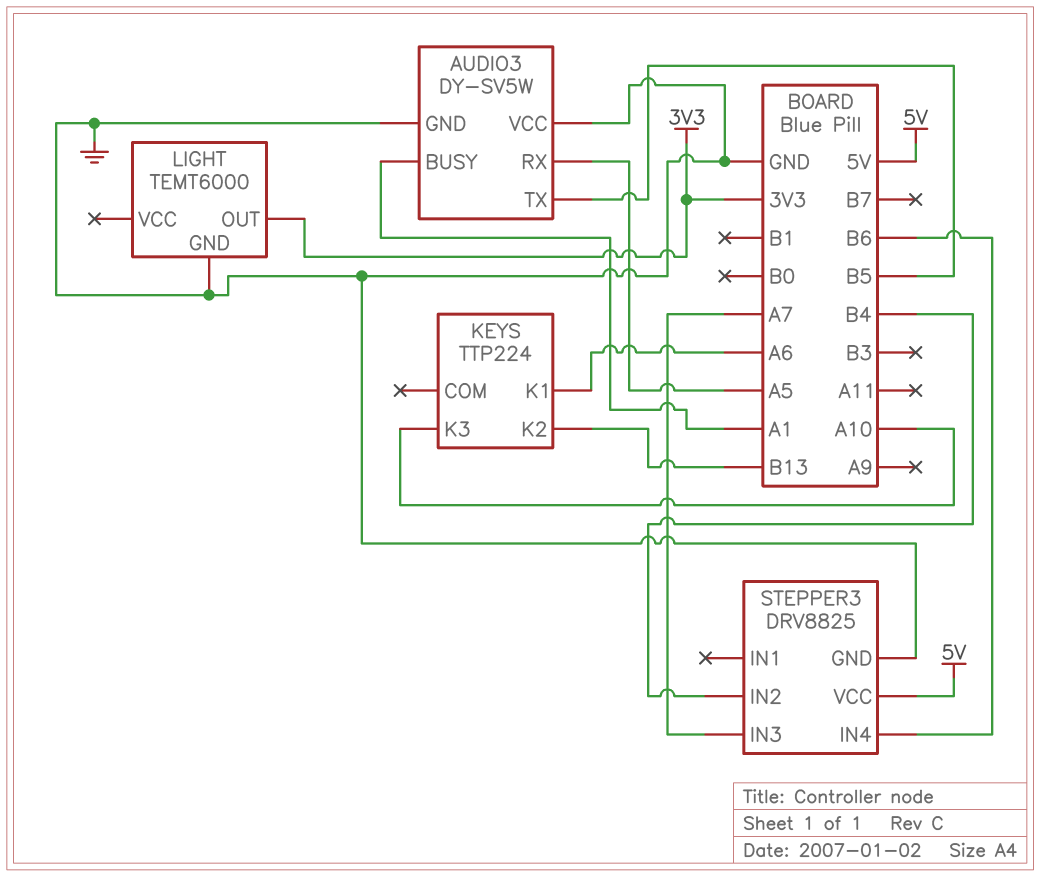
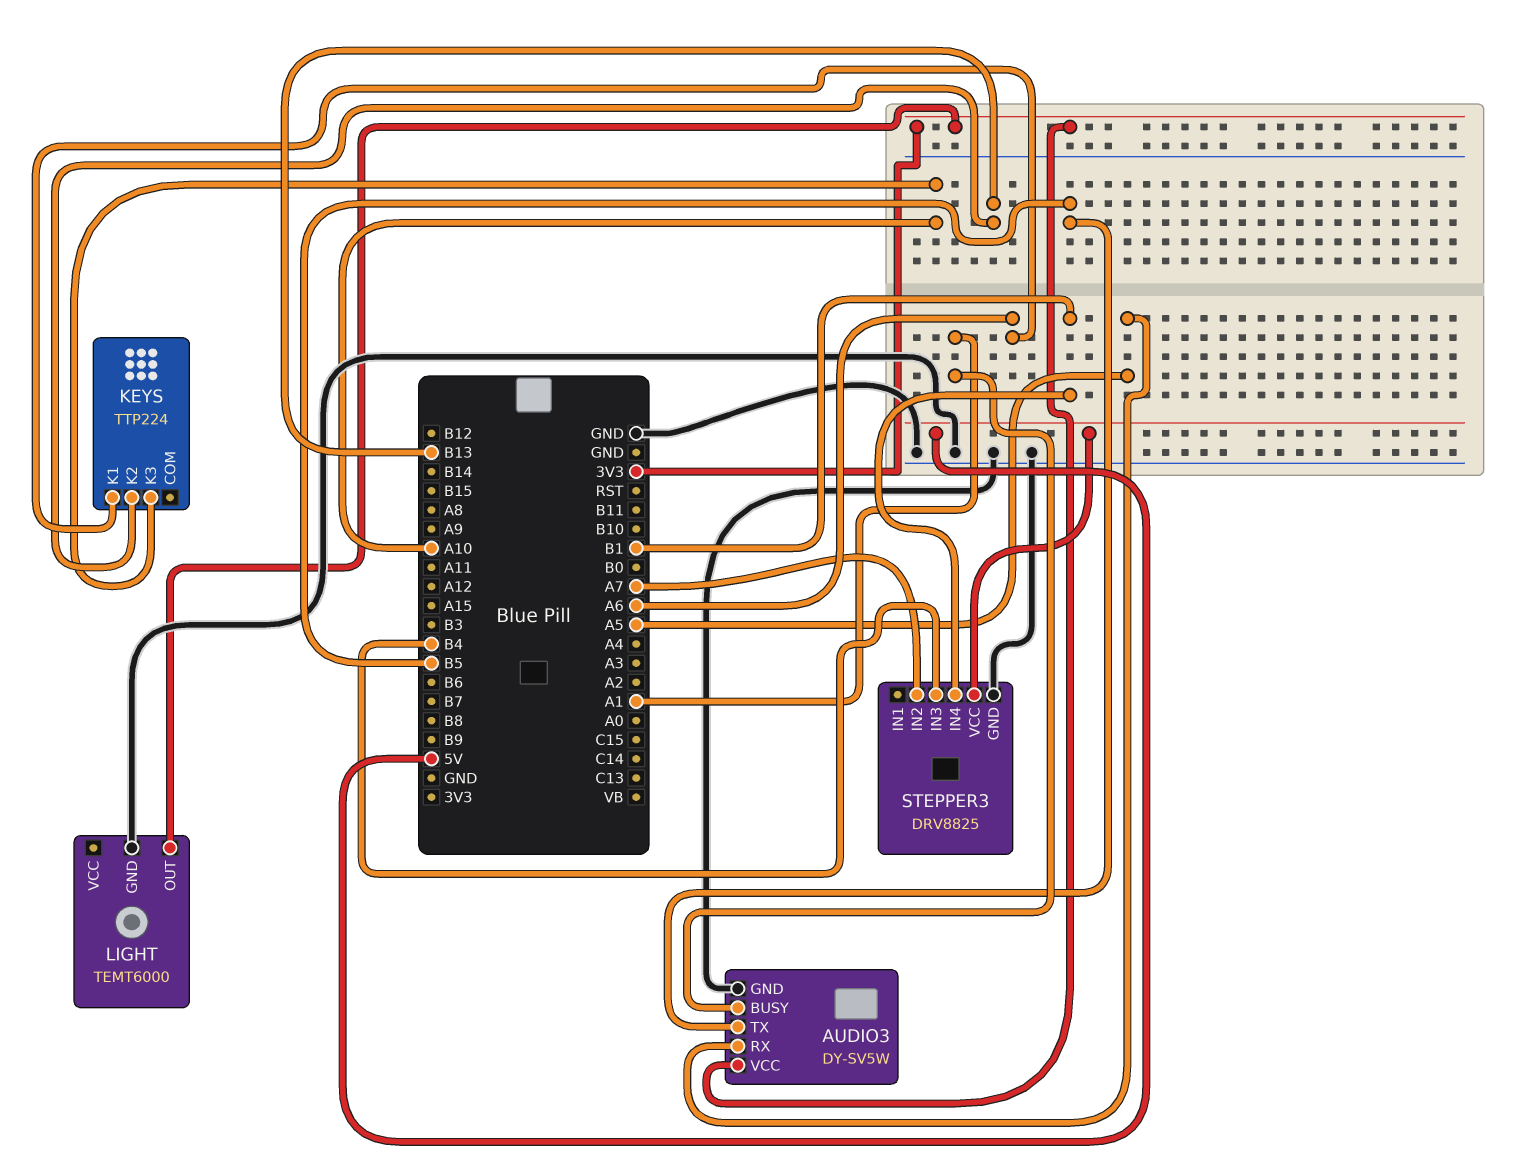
AUDIO3 pin VCC: GND -> 3V3
STEPPER3 pin IN2: B4 -> A7
STEPPER3 pin IN3: A7 -> B4
STEPPER3 pin IN4: B6 -> B1

